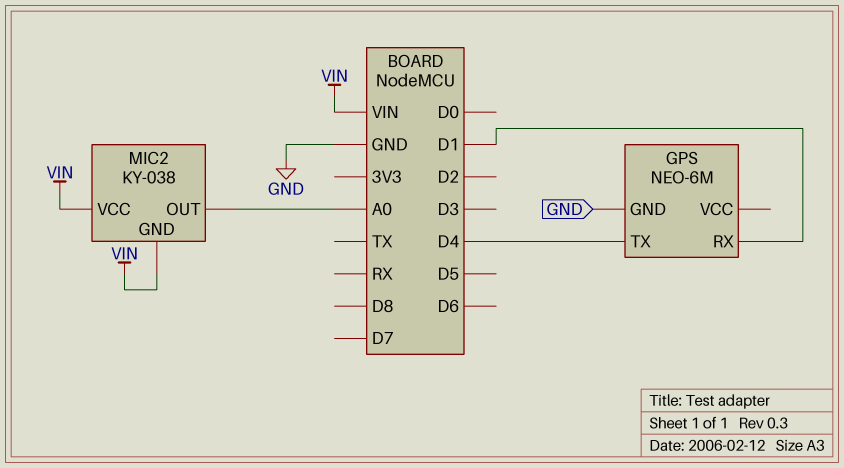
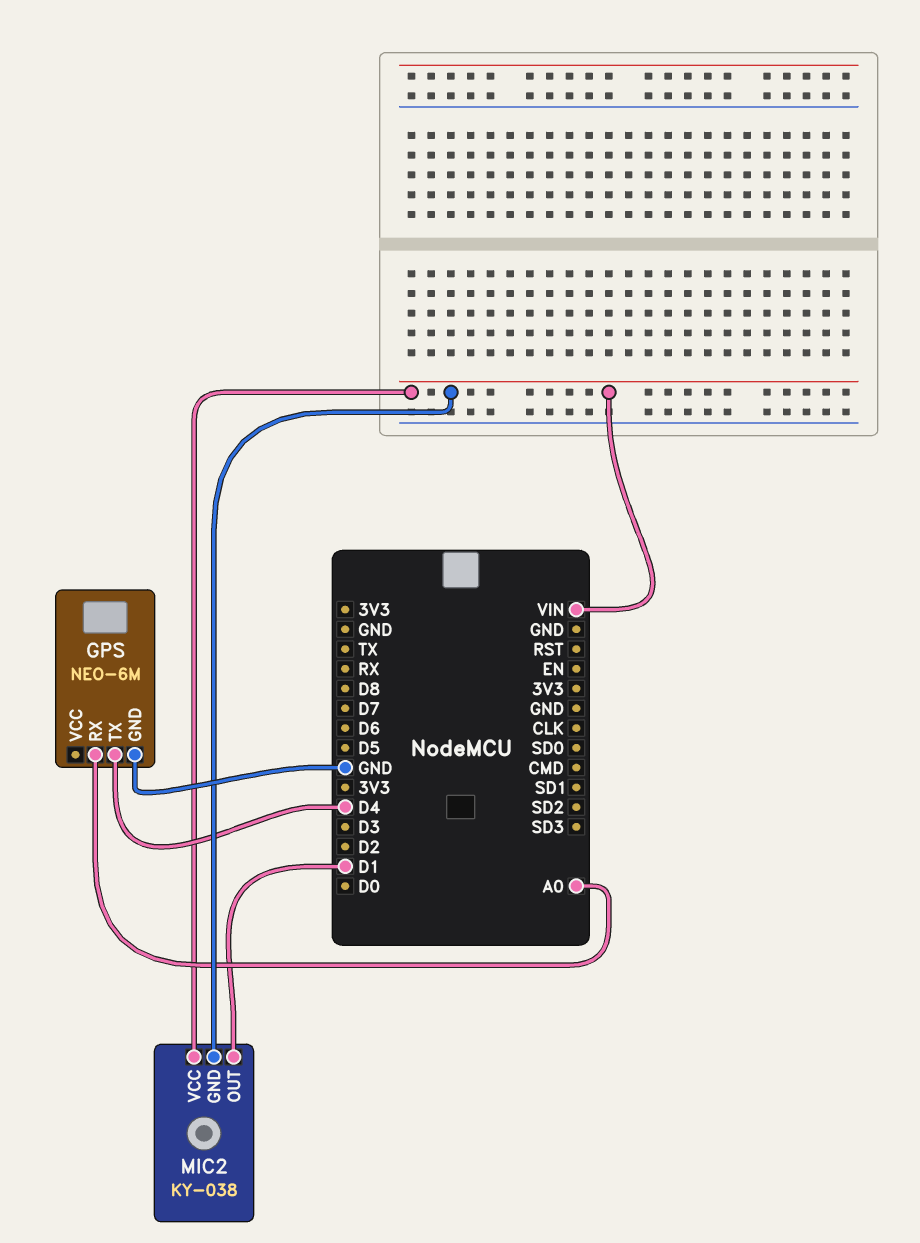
GPS pin RX: D1 -> A0
MIC2 pin OUT: A0 -> D1

